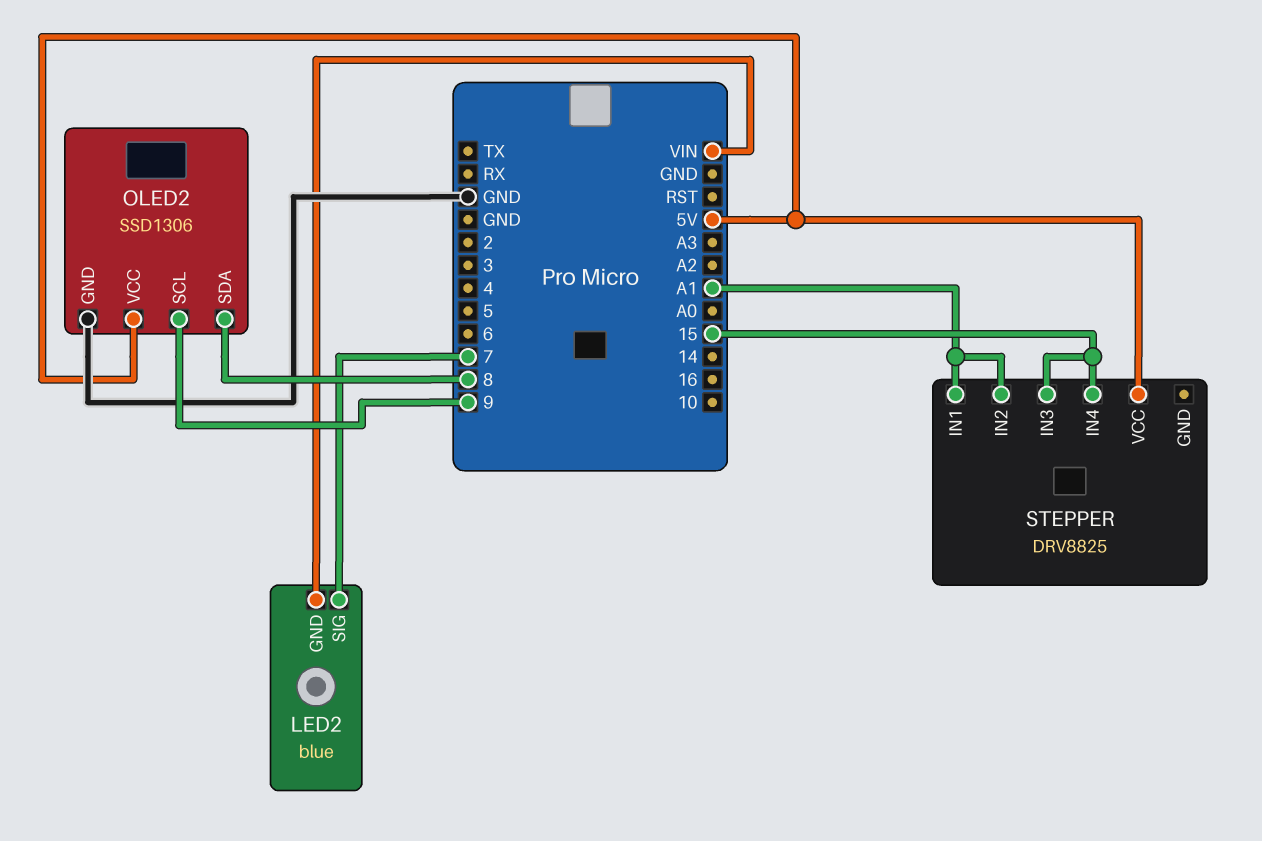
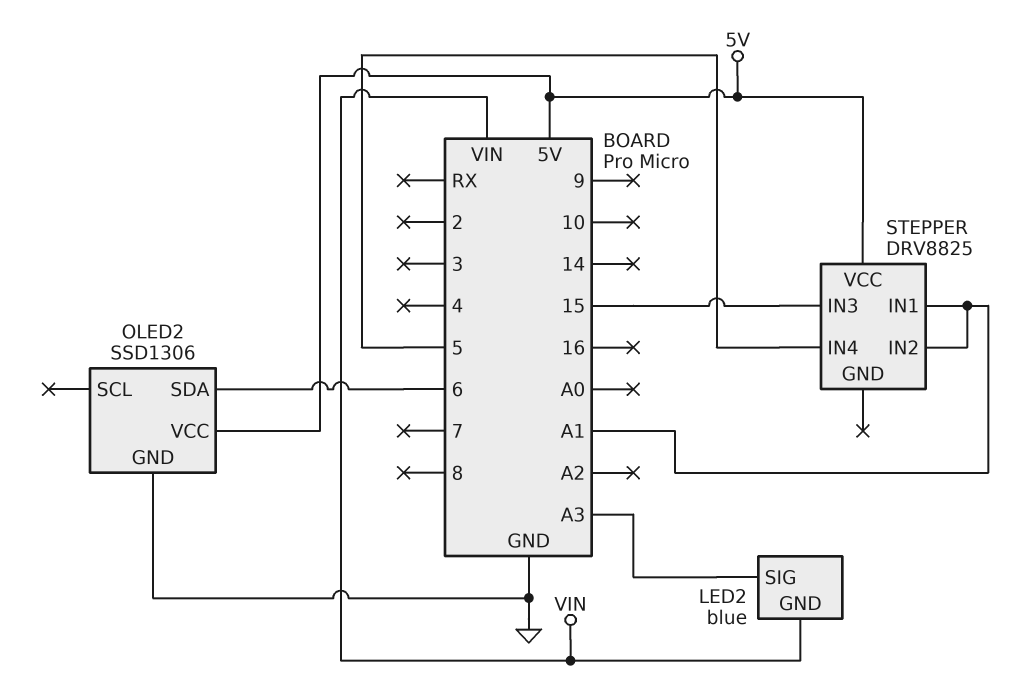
LED2 pin SIG: 7 -> A3
OLED2 pin SCL: 9 -> none
OLED2 pin SDA: 8 -> 6
STEPPER pin IN4: 15 -> 5

